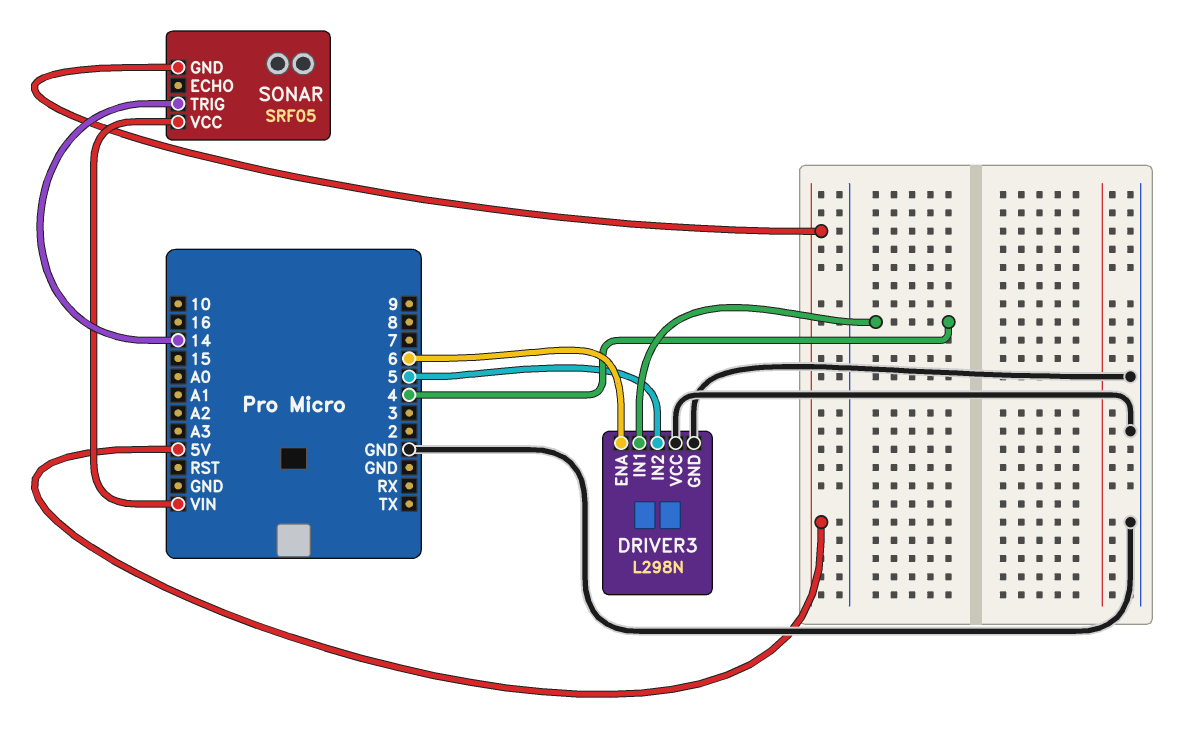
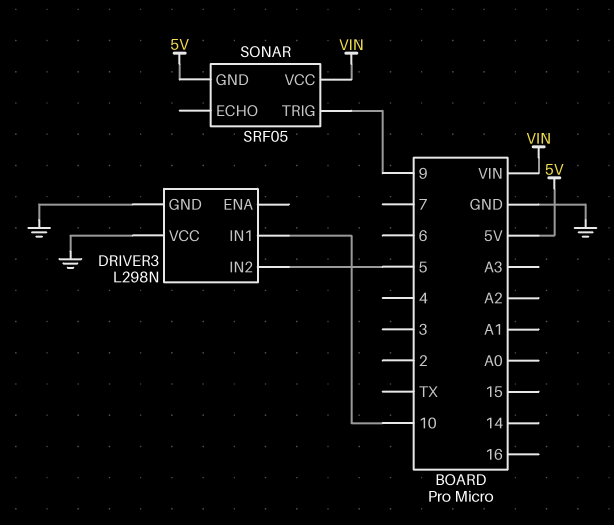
DRIVER3 pin ENA: 6 -> none
DRIVER3 pin IN1: 4 -> 10
SONAR pin TRIG: 14 -> 9

